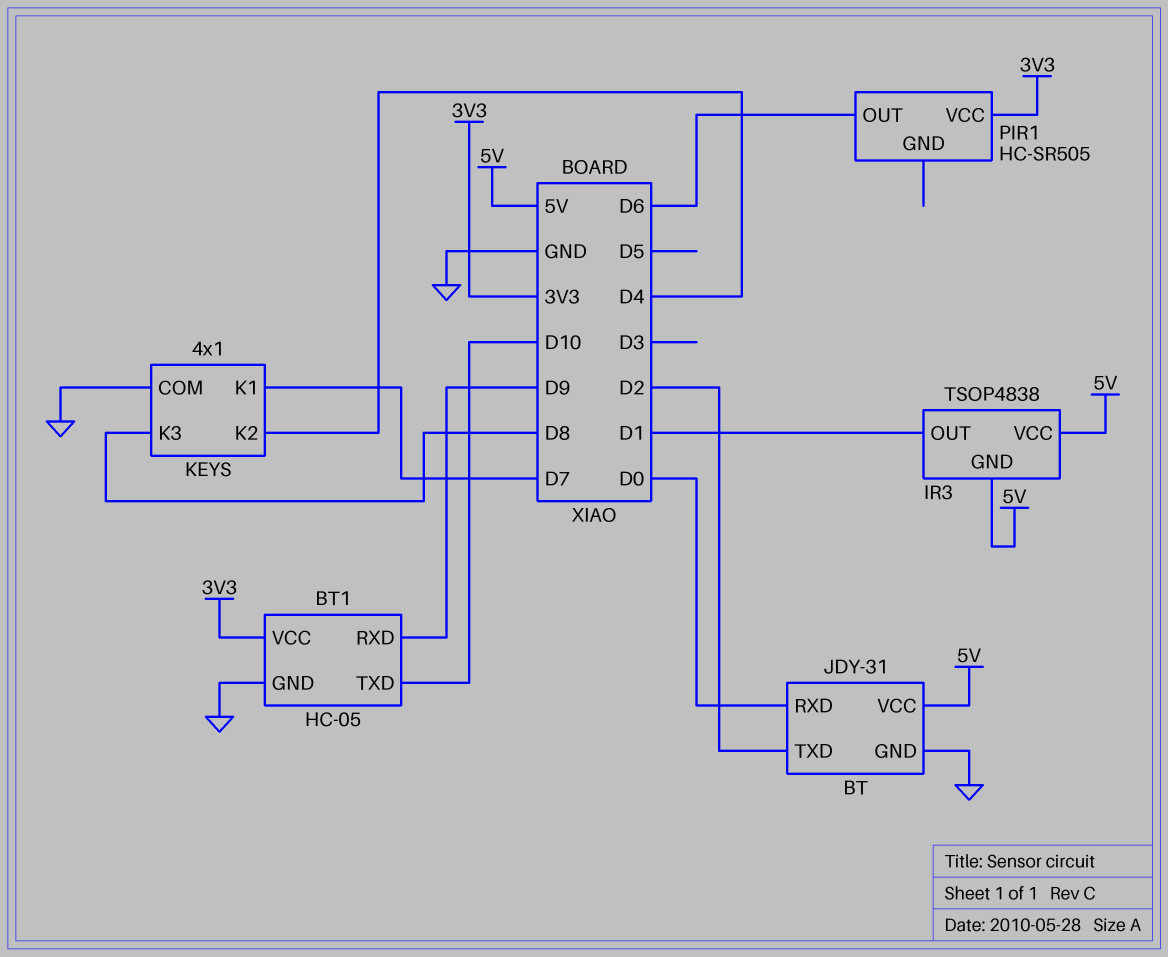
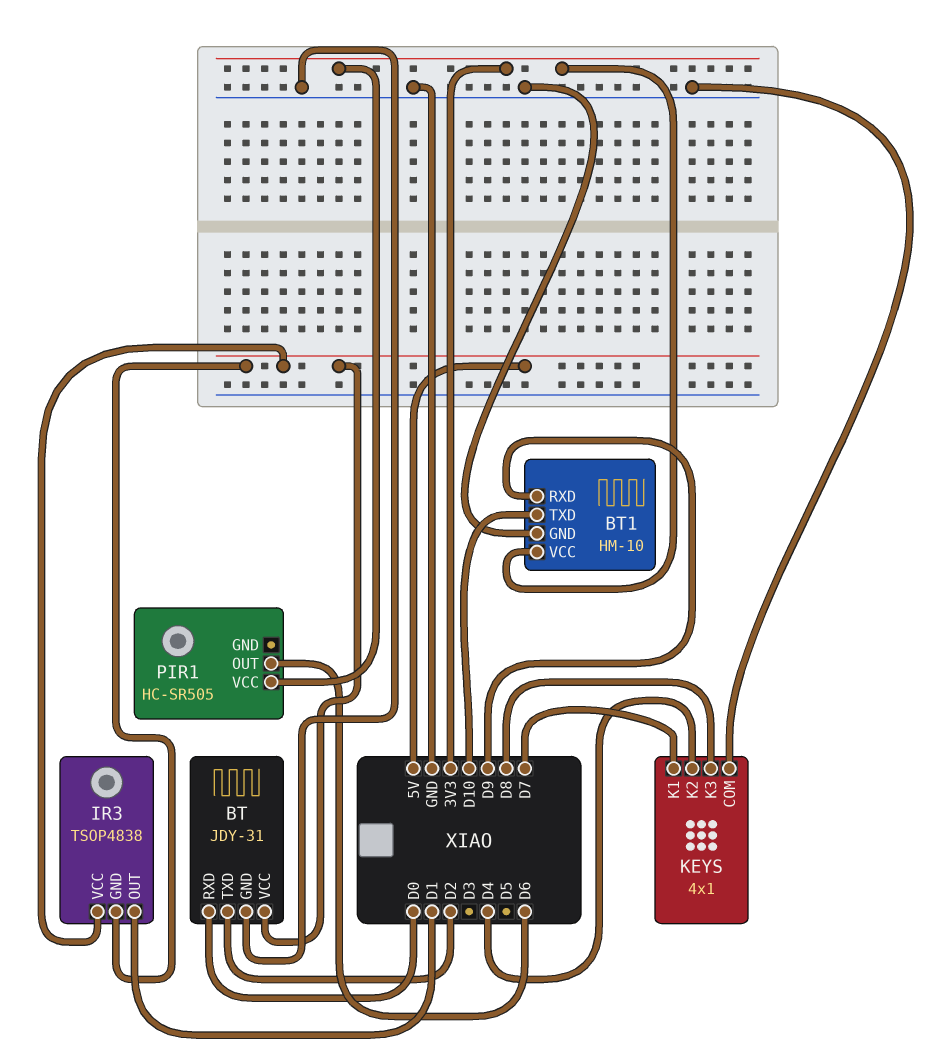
BT1: HC-05 -> HM-10

